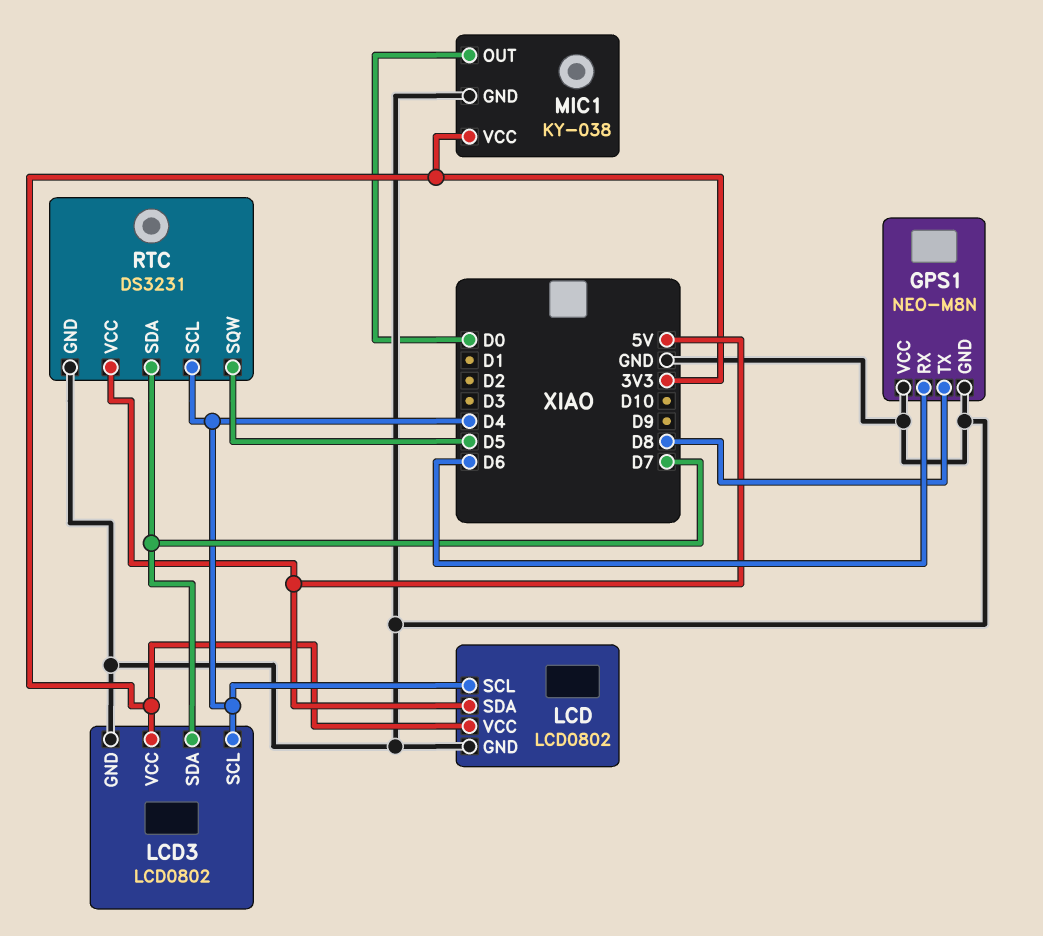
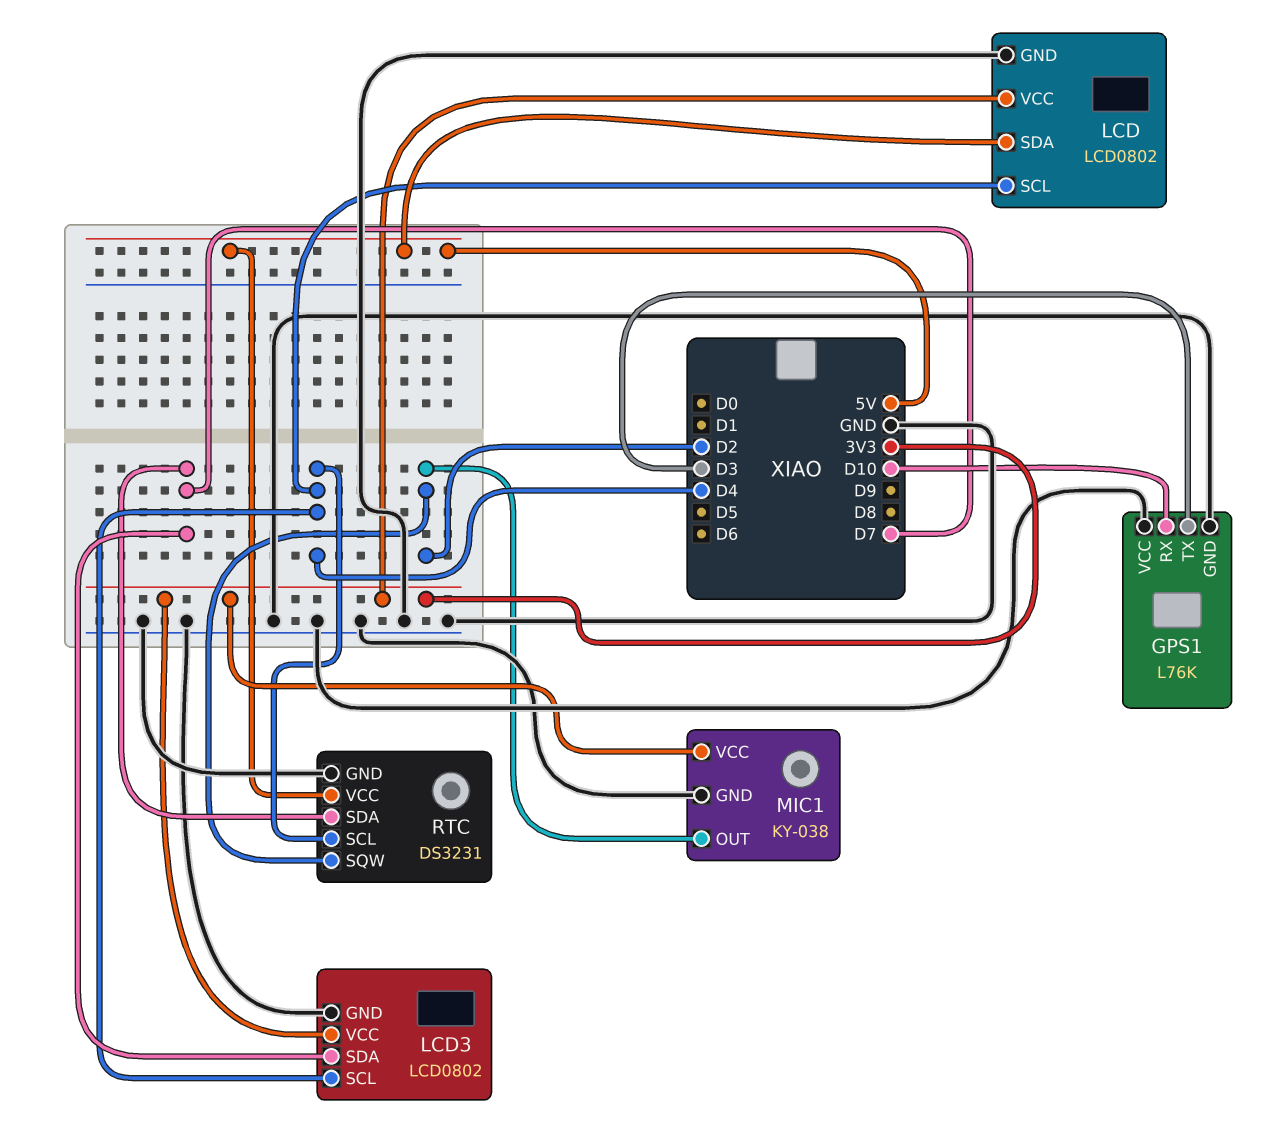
GPS1: NEO-M8N -> L76K
GPS1 pin RX: D6 -> D10
GPS1 pin TX: D8 -> D3
MIC1 pin OUT: D0 -> D2
RTC pin SQW: D5 -> D2

